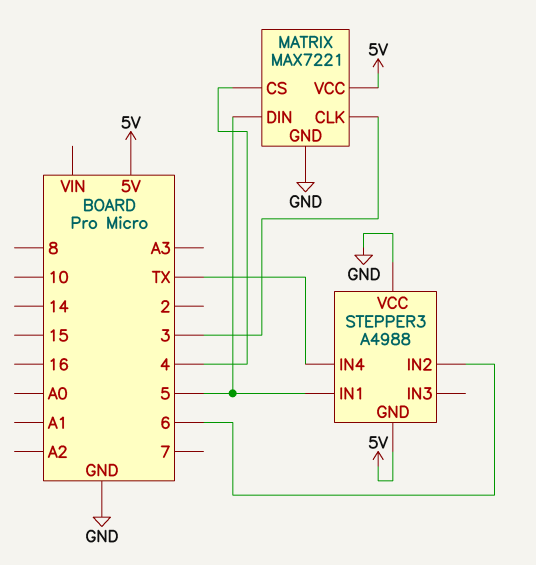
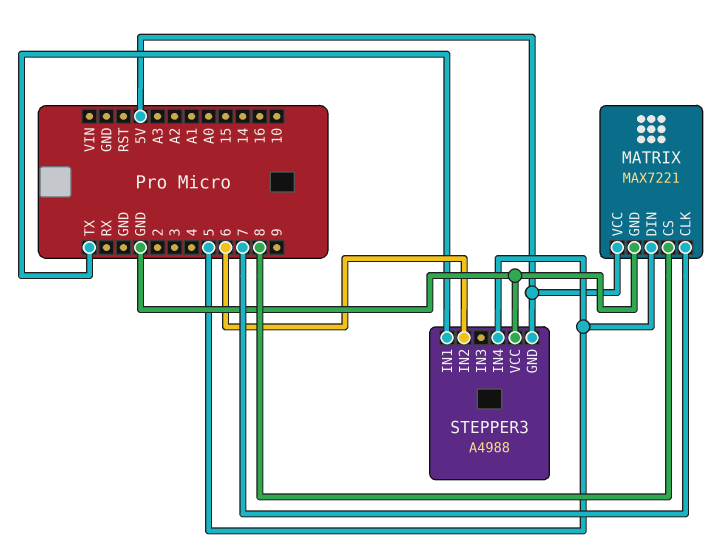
MATRIX pin CLK: 3 -> 7
MATRIX pin CS: 4 -> 8
STEPPER3 pin IN1: 5 -> TX
STEPPER3 pin IN4: TX -> 5

